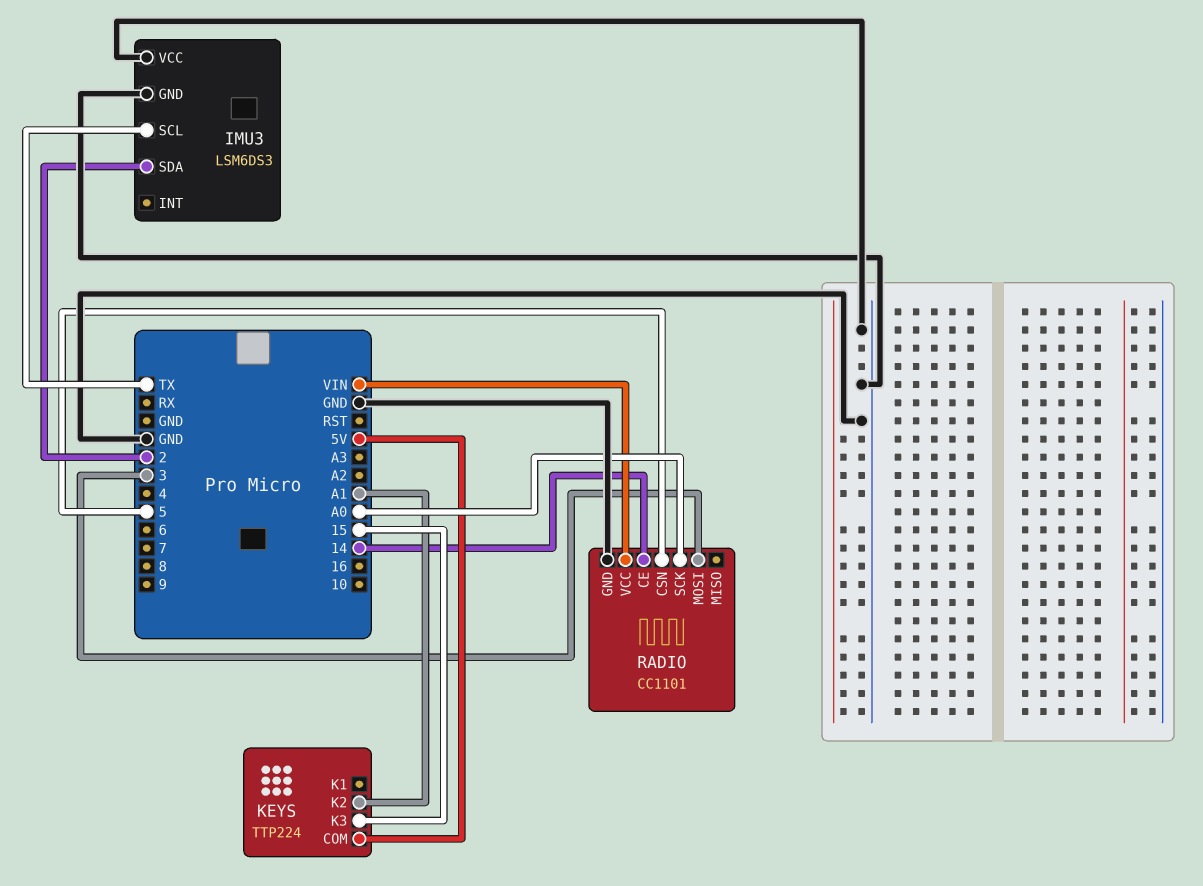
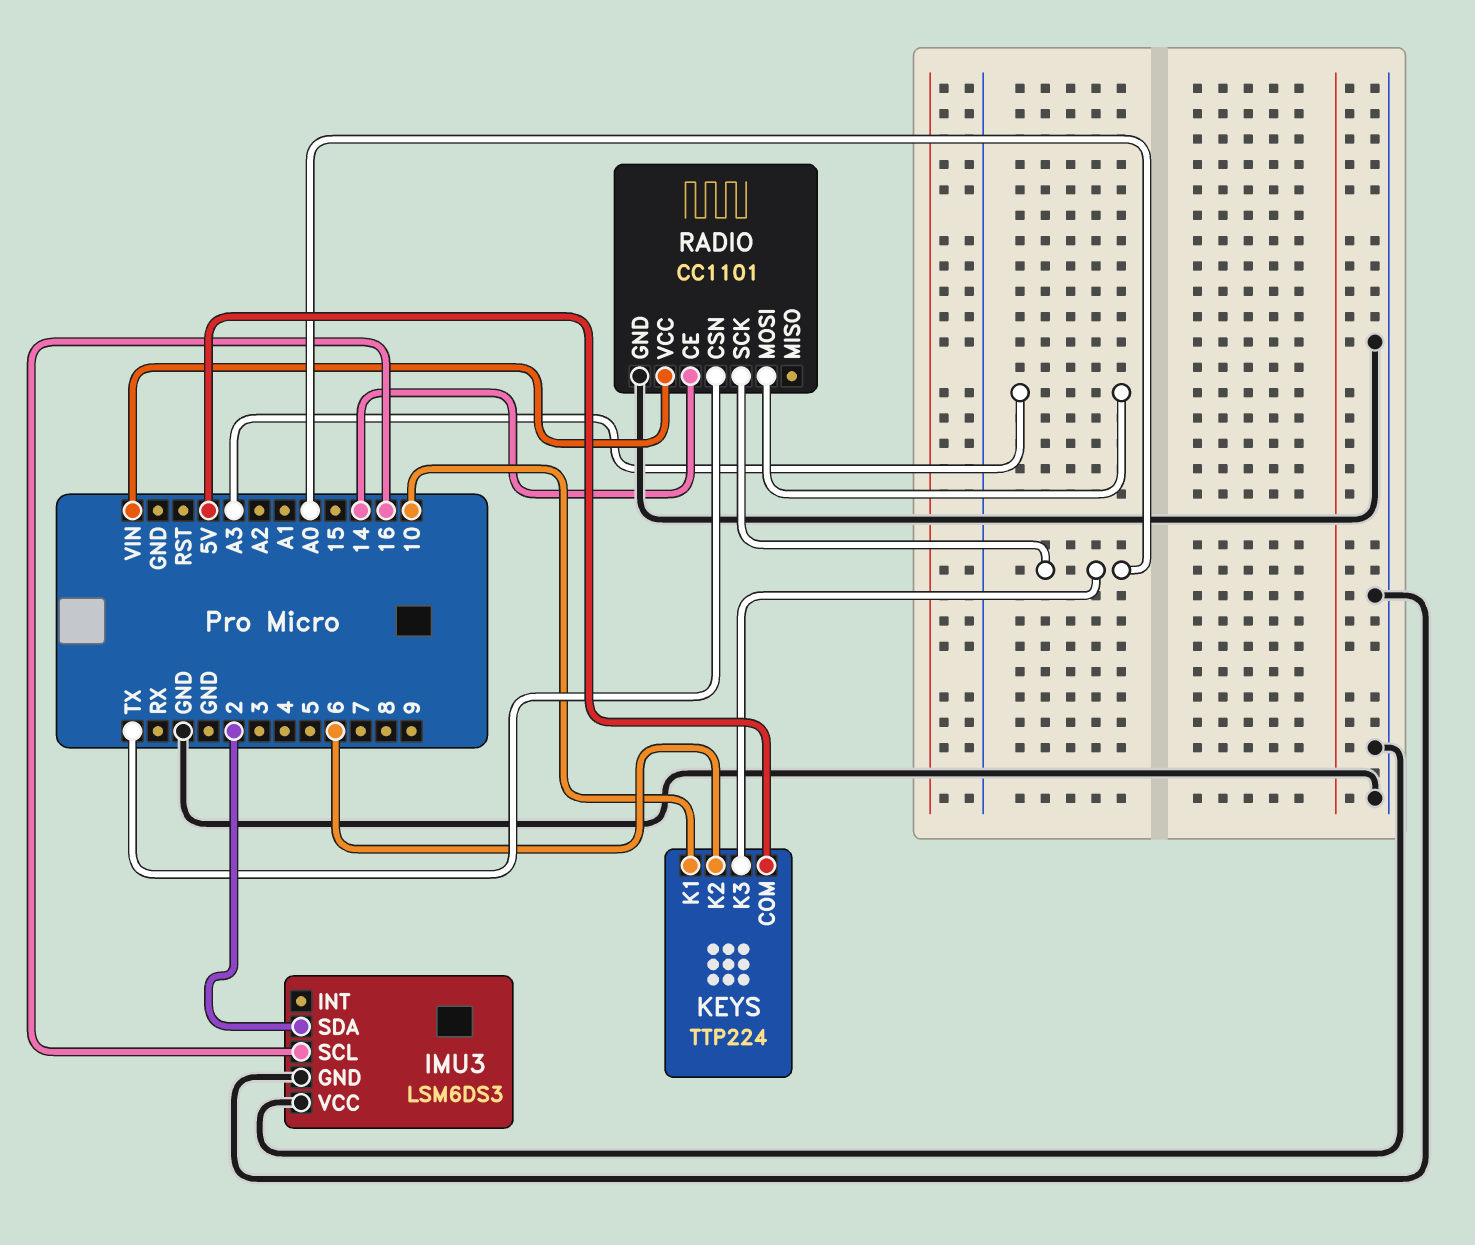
IMU3 pin SCL: TX -> 16
KEYS pin K1: none -> 10
KEYS pin K2: A1 -> 6
KEYS pin K3: 15 -> A0
RADIO pin CSN: 5 -> TX
RADIO pin MOSI: 3 -> A3

